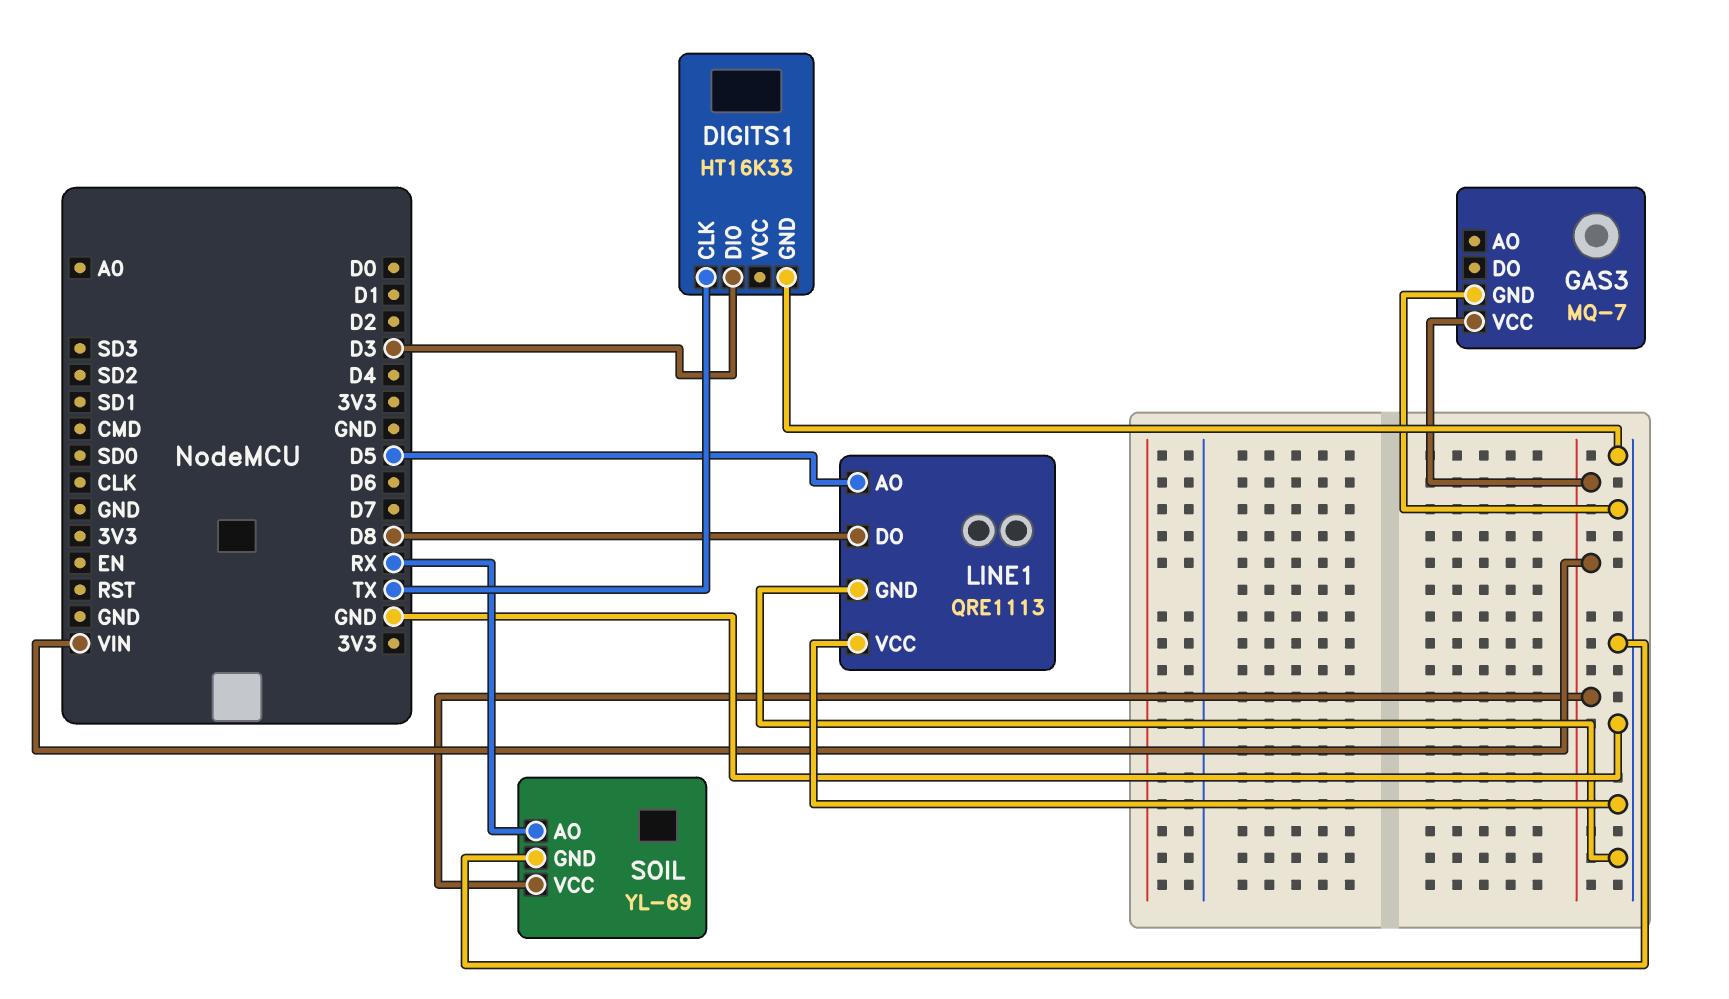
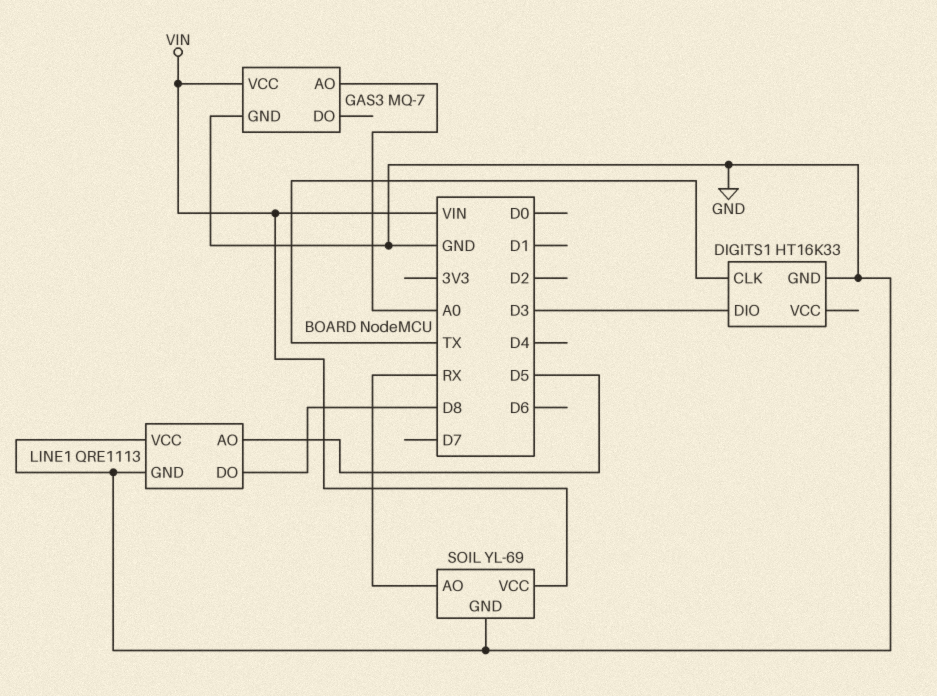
GAS3 pin AO: none -> A0

